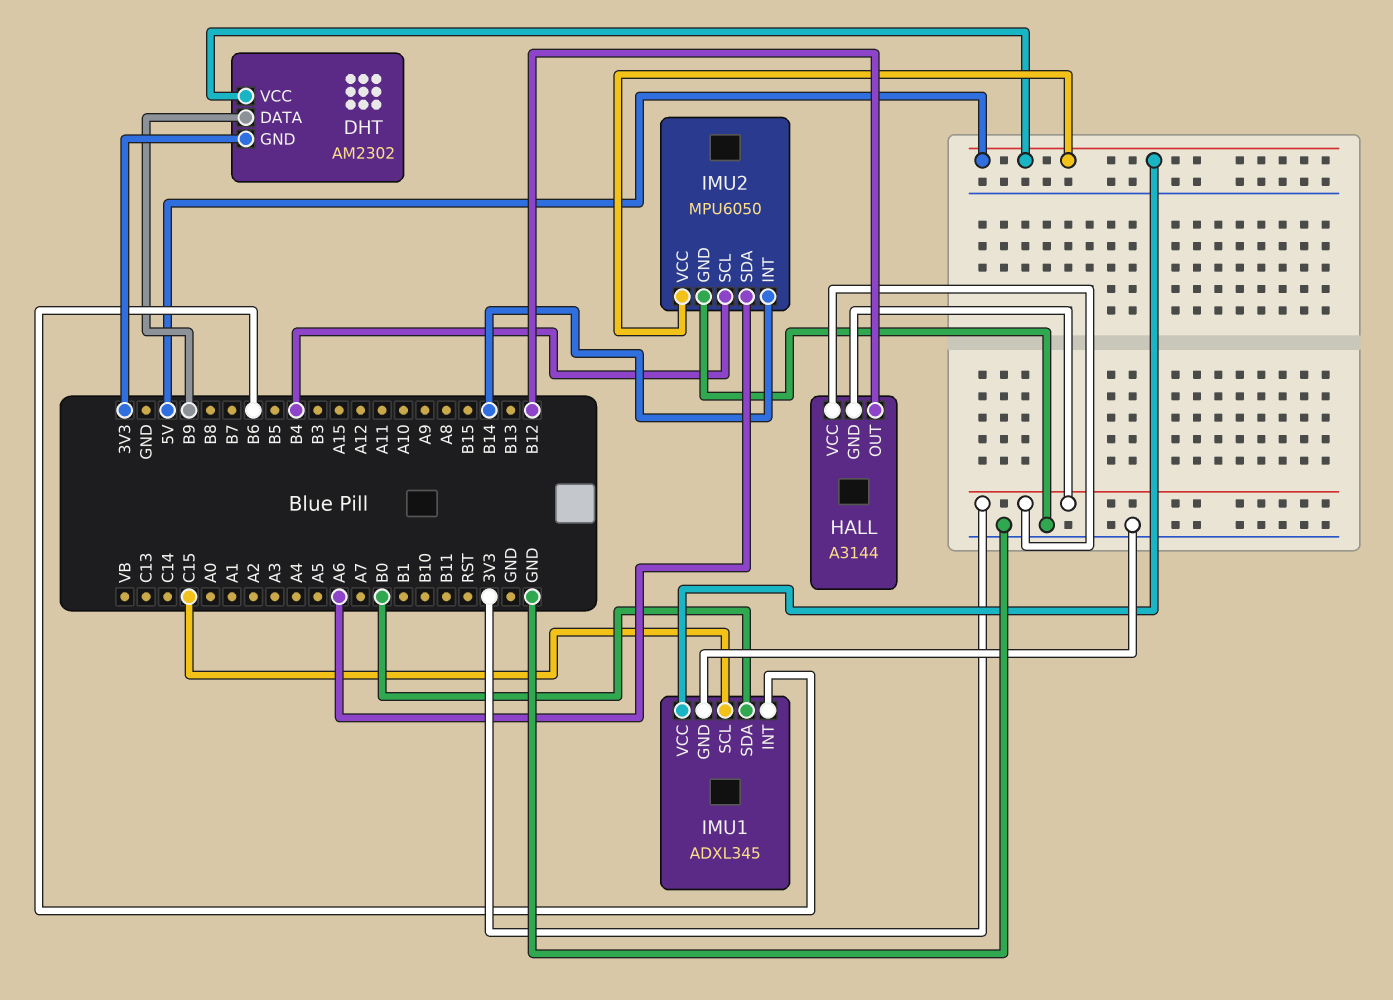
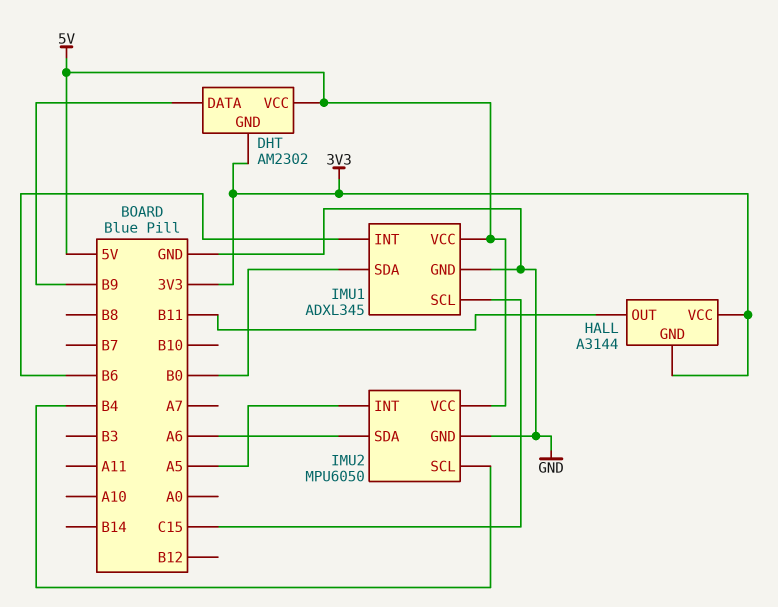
HALL pin OUT: B12 -> B11
IMU2 pin INT: B14 -> A5

